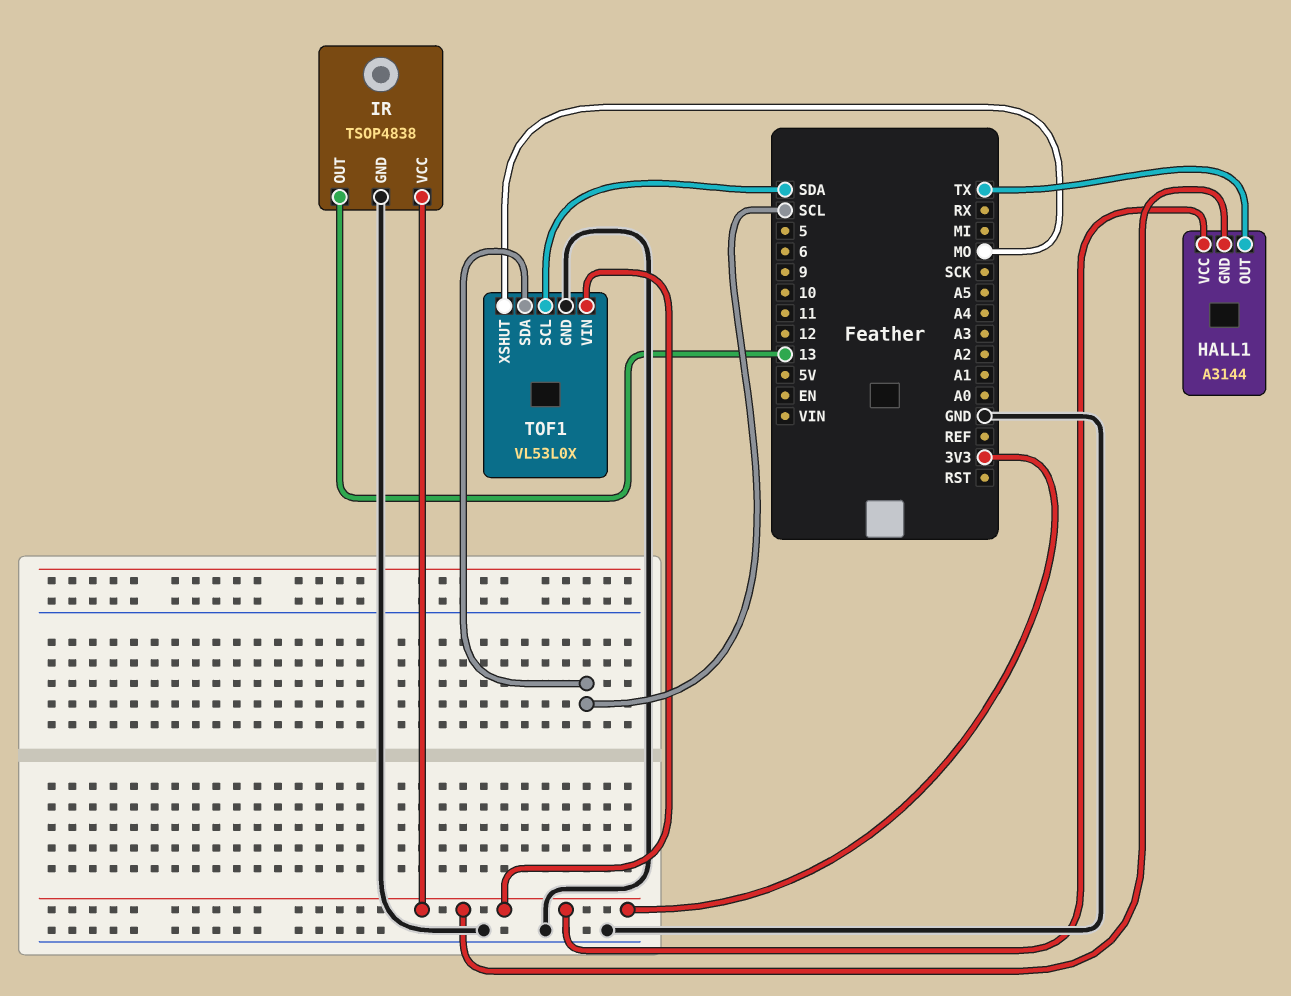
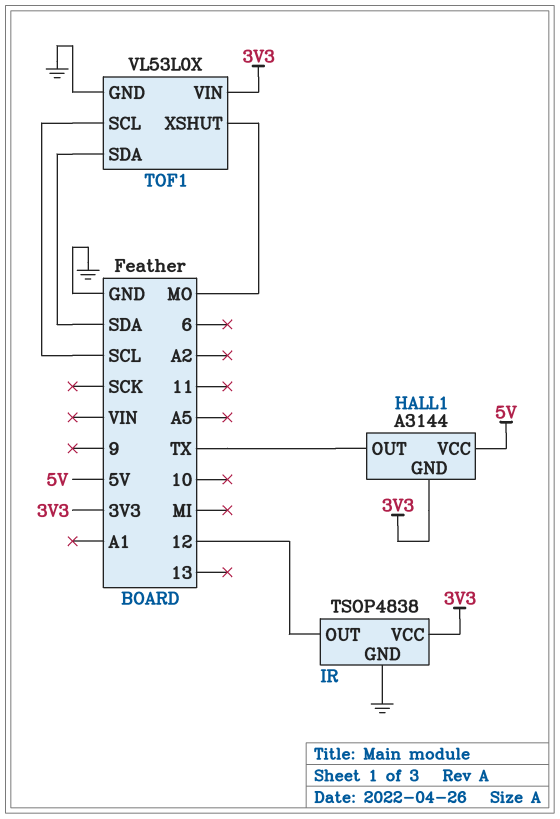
HALL1 pin VCC: 3V3 -> 5V
IR pin OUT: 13 -> 12
TOF1 pin SCL: SDA -> SCL
TOF1 pin SDA: SCL -> SDA

